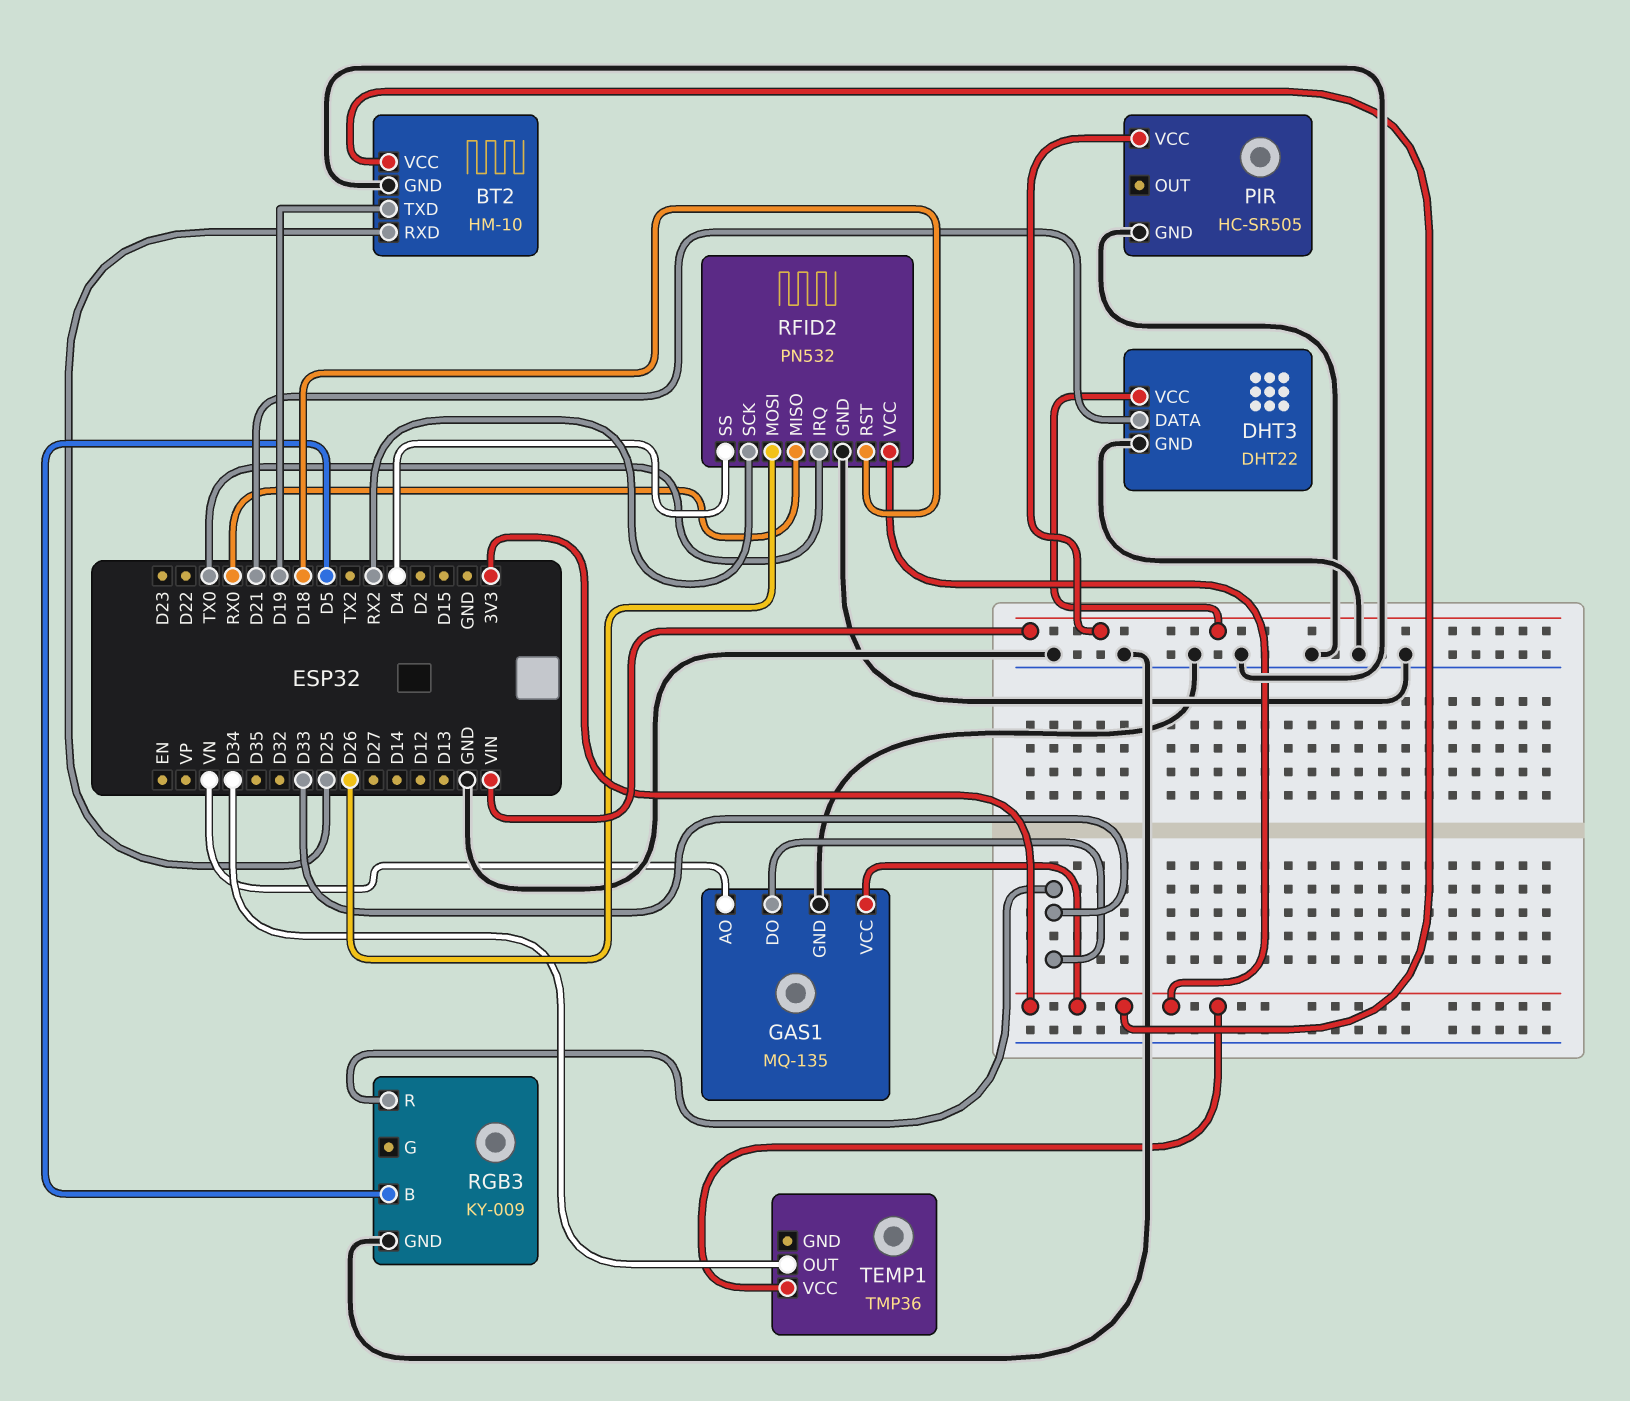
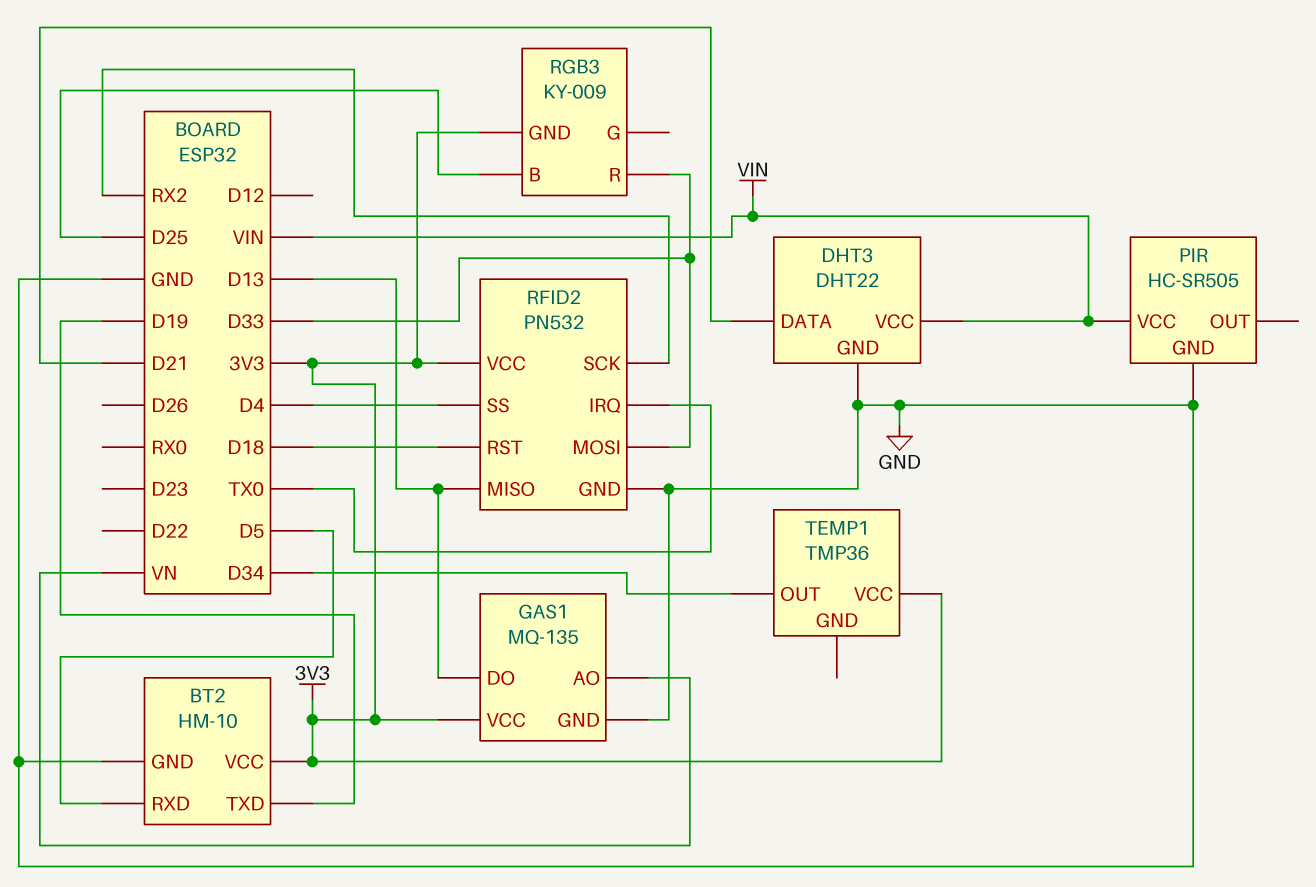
BT2 pin RXD: D25 -> D5
GAS1 pin DO: D33 -> D13
RFID2 pin MISO: RX0 -> D13
RFID2 pin MOSI: D26 -> D33
RGB3 pin B: D5 -> D25
RGB3 pin GND: GND -> 3V3

